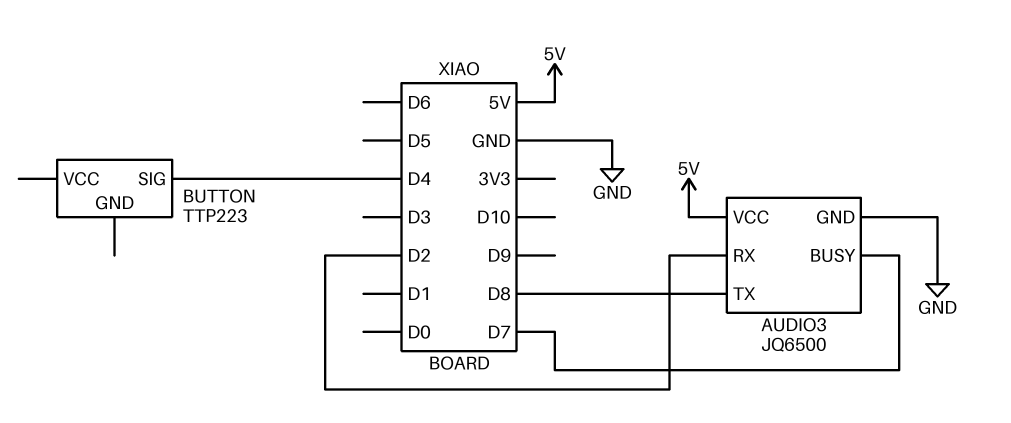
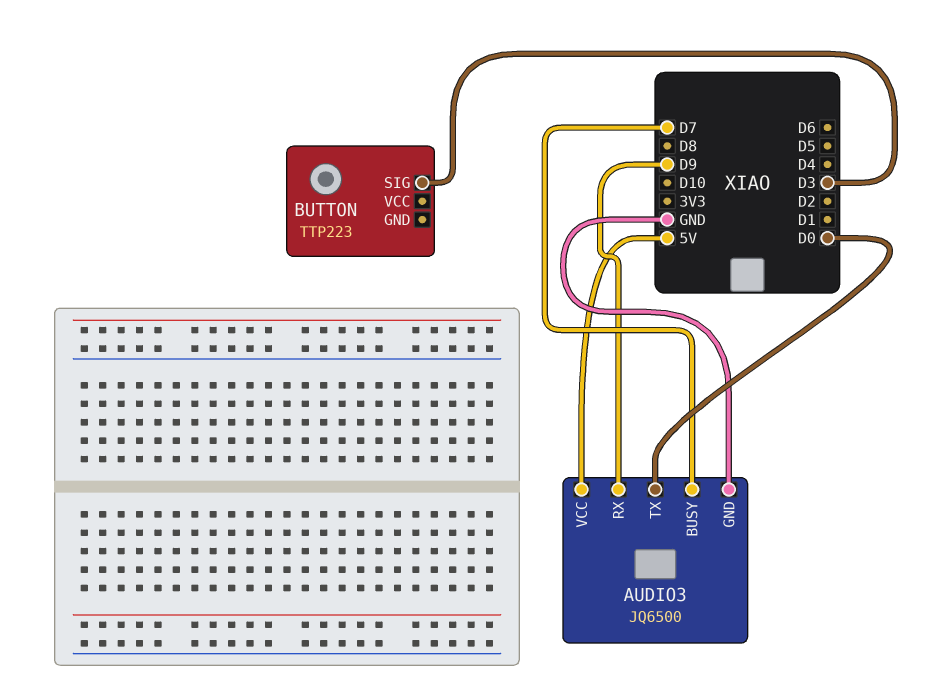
AUDIO3 pin RX: D2 -> D9
AUDIO3 pin TX: D8 -> D0
BUTTON pin SIG: D4 -> D3

